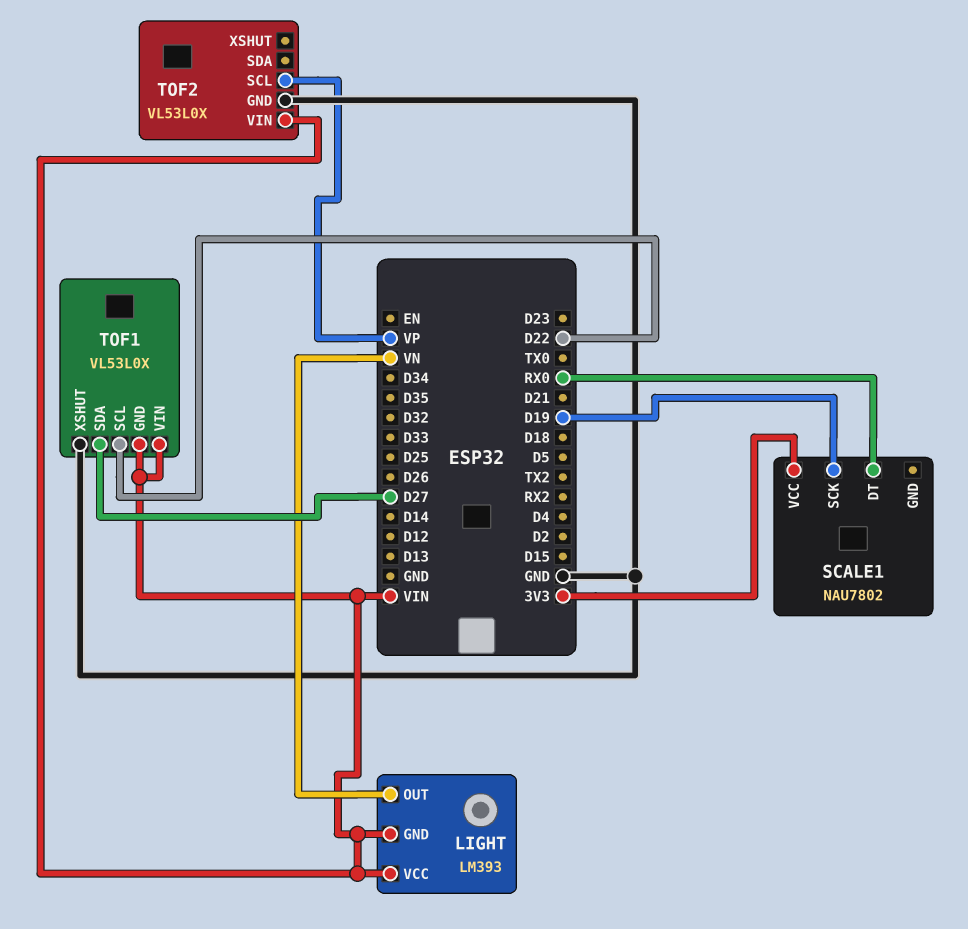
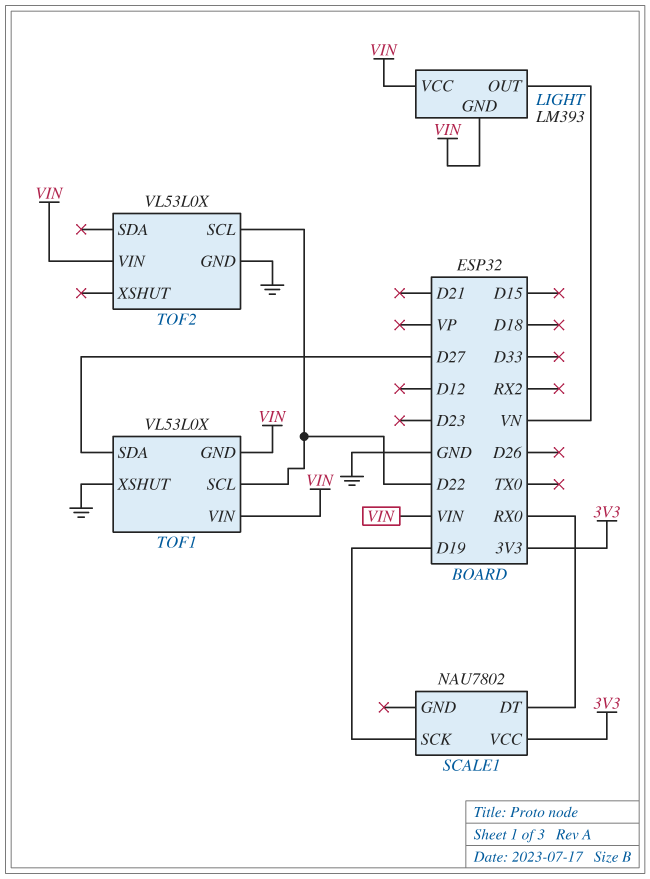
TOF2 pin SCL: VP -> D22

